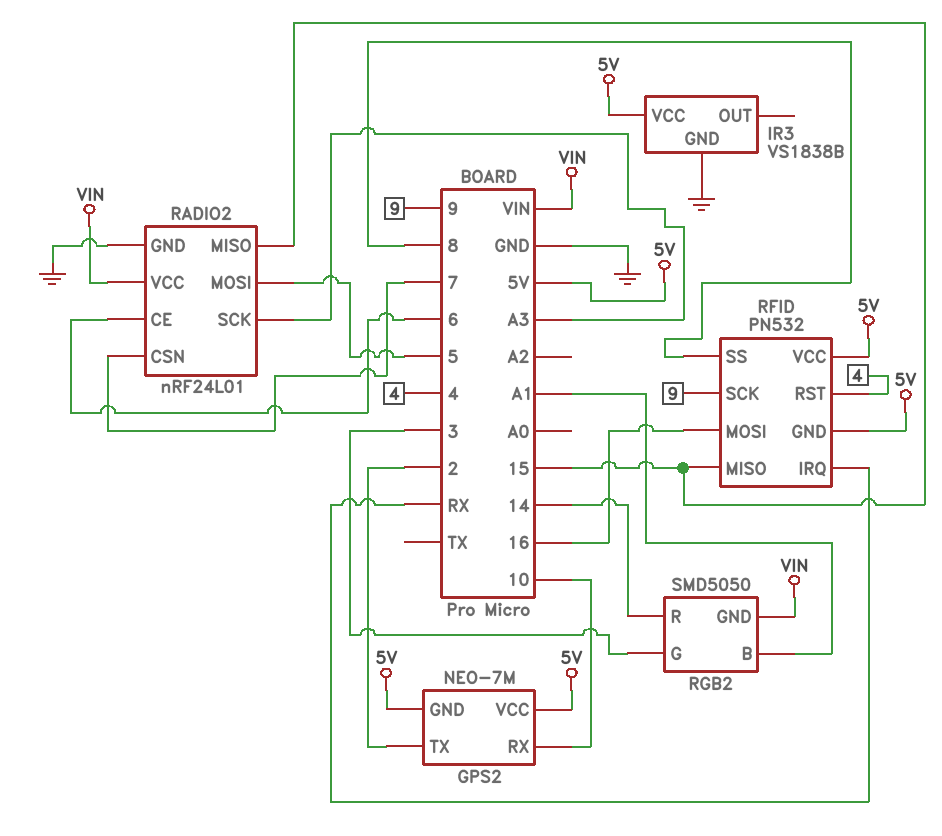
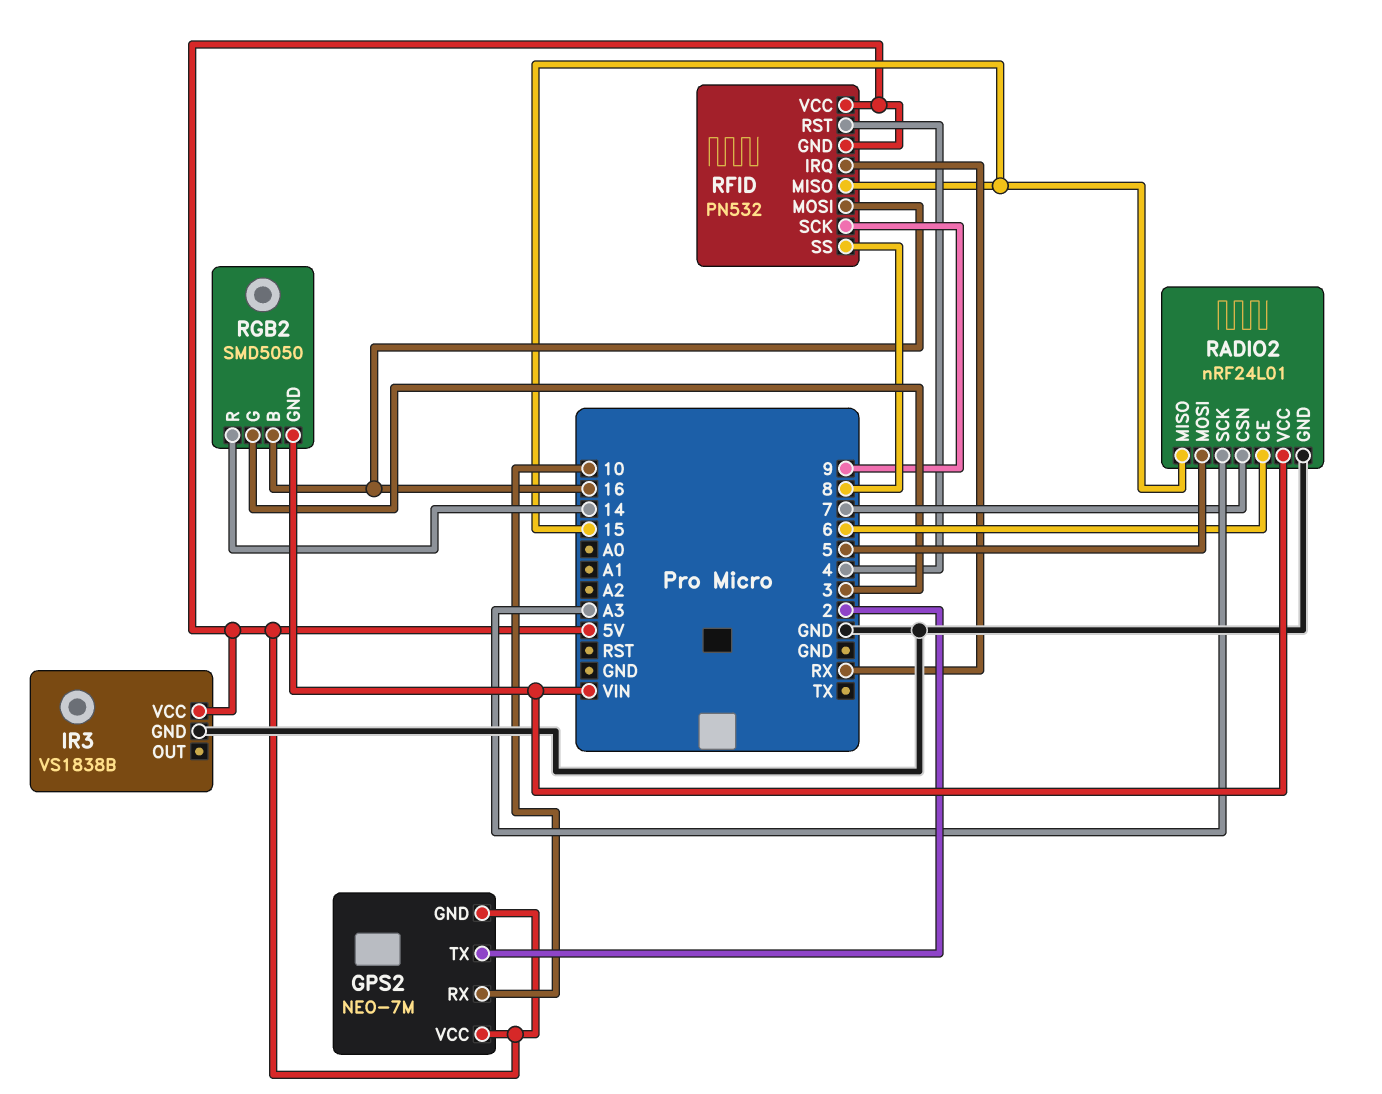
RGB2 pin B: A1 -> 16

